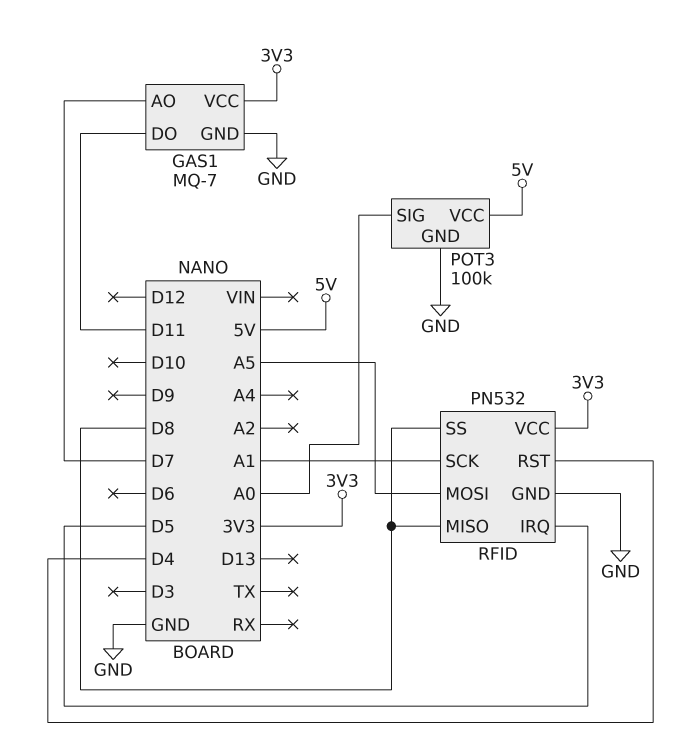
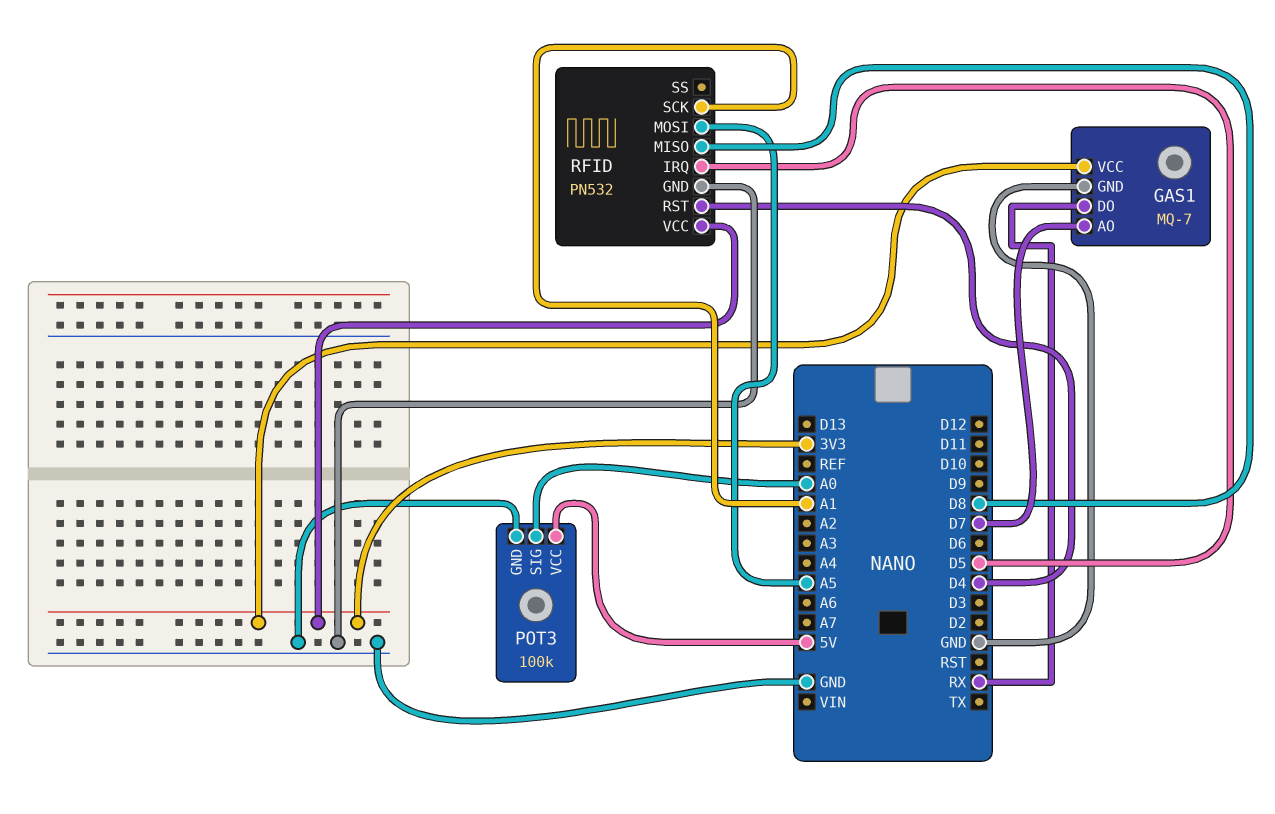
GAS1 pin DO: D11 -> RX
RFID pin SS: D8 -> none

